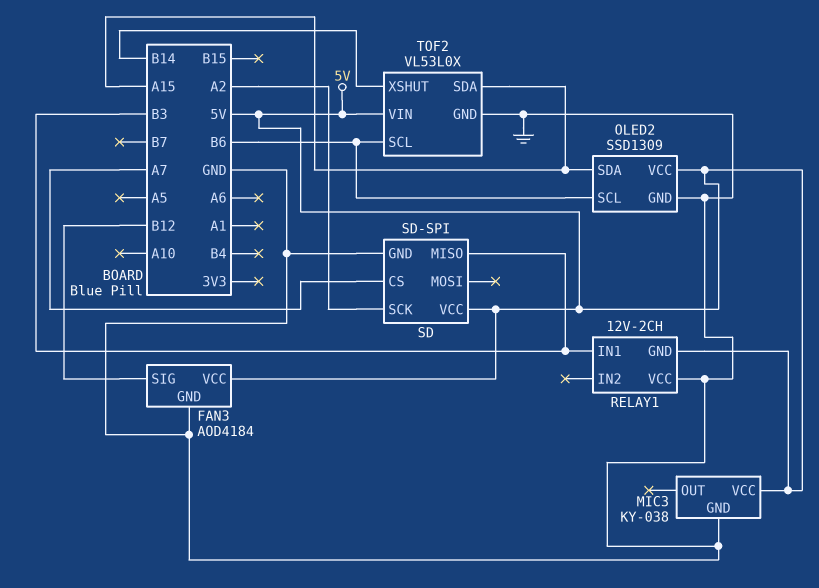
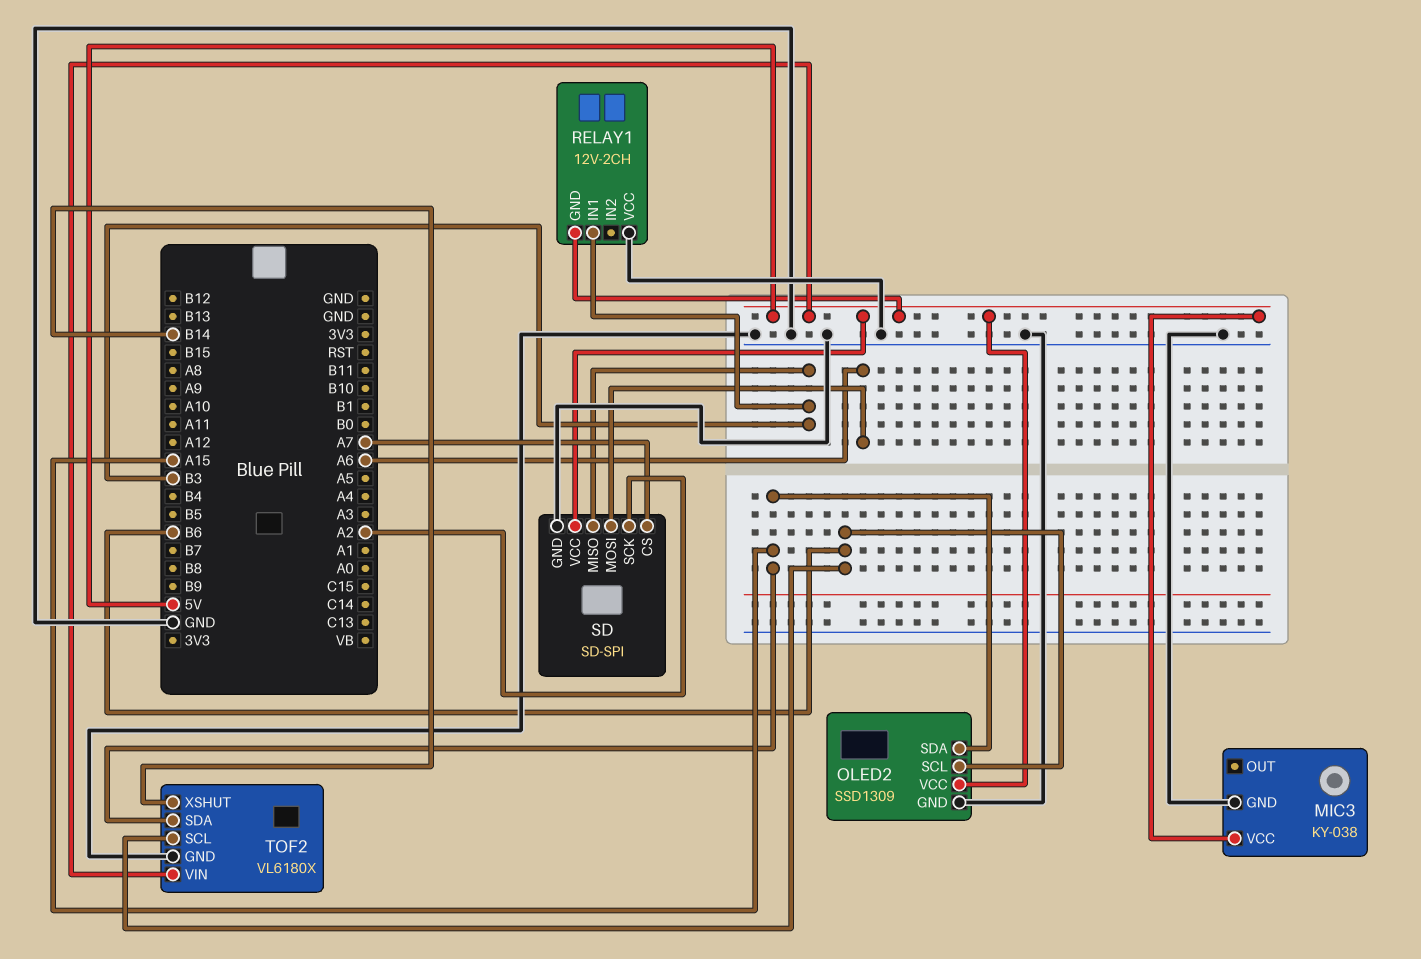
FAN3: AOD4184 -> none
FAN3 pin GND: GND -> none
FAN3 pin SIG: B12 -> none
FAN3 pin VCC: 5V -> none
SD pin MOSI: none -> A6
TOF2: VL53L0X -> VL6180X

